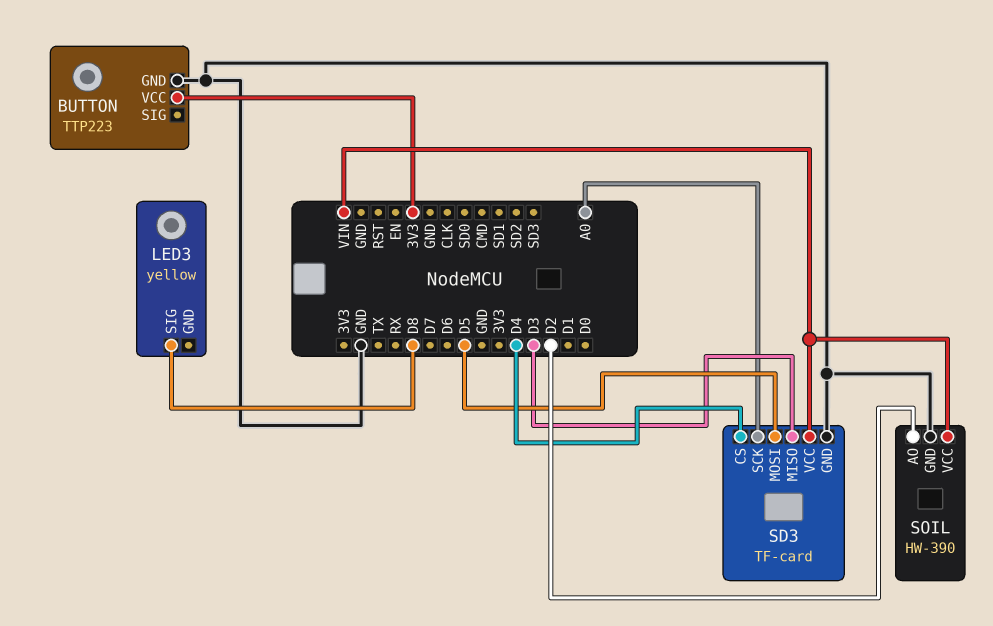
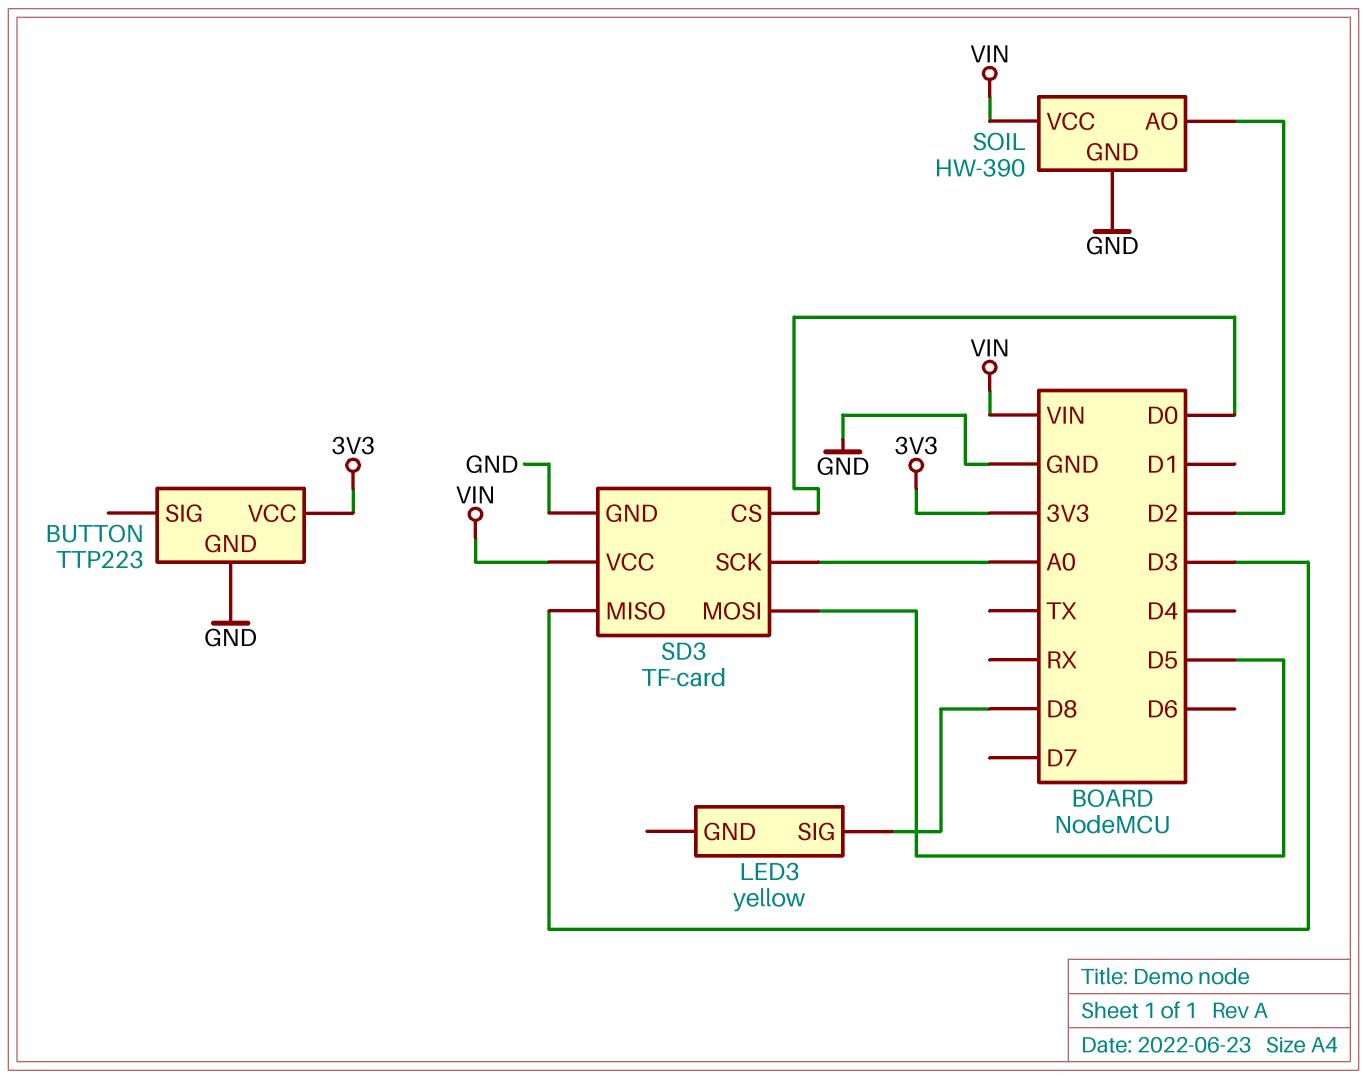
SD3 pin CS: D4 -> D0

